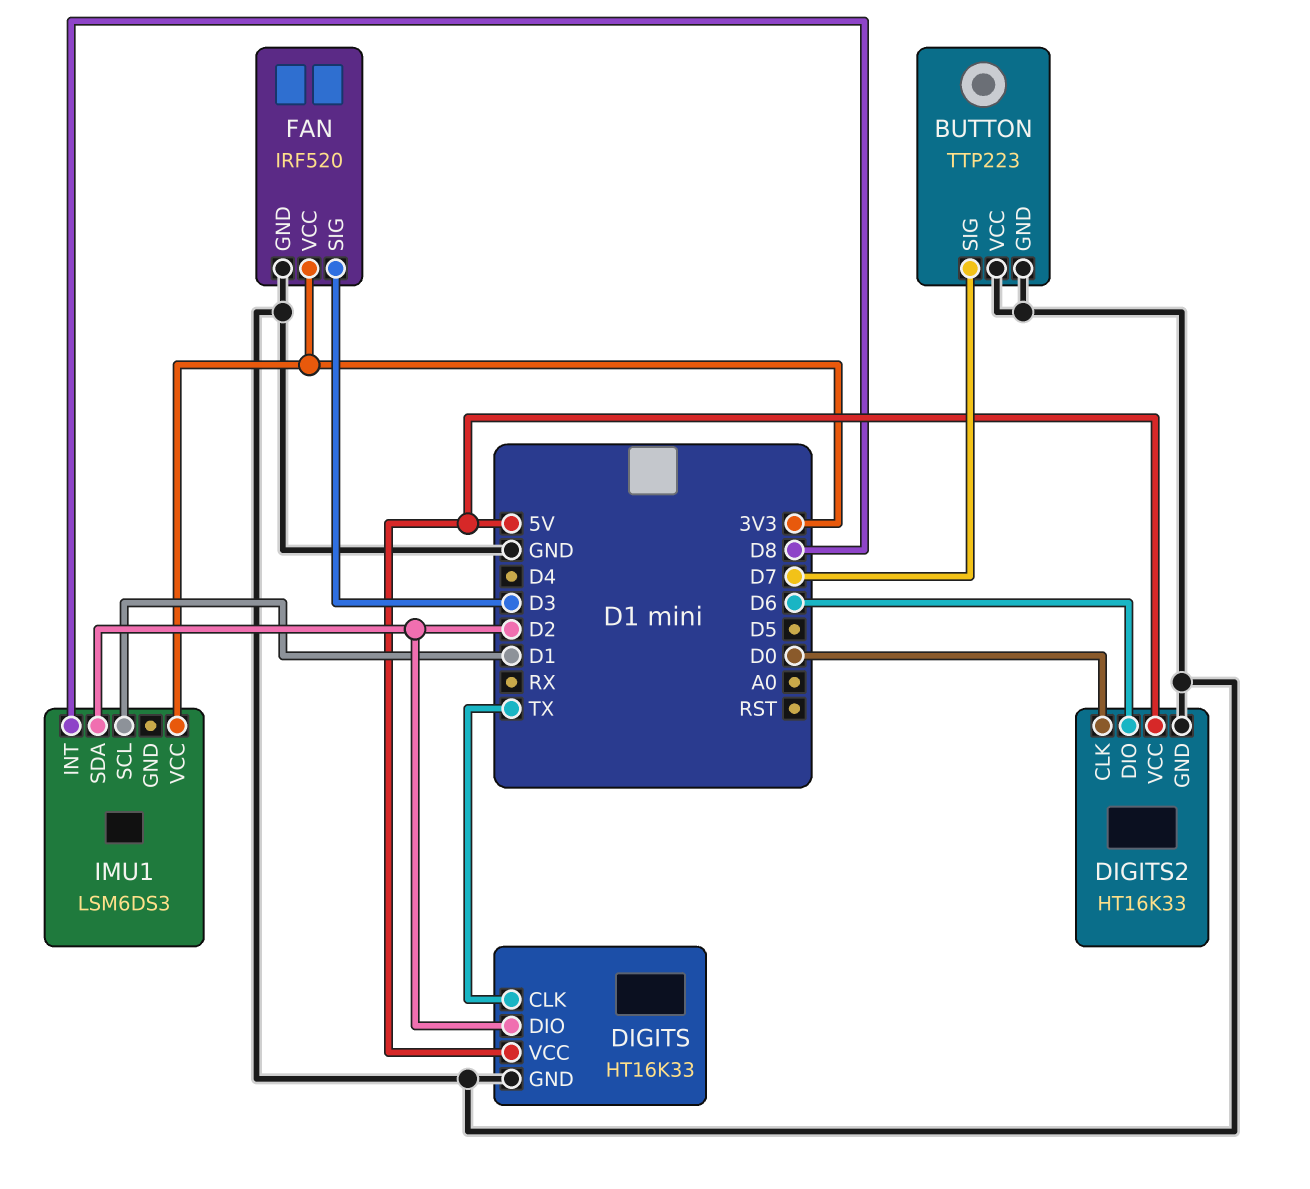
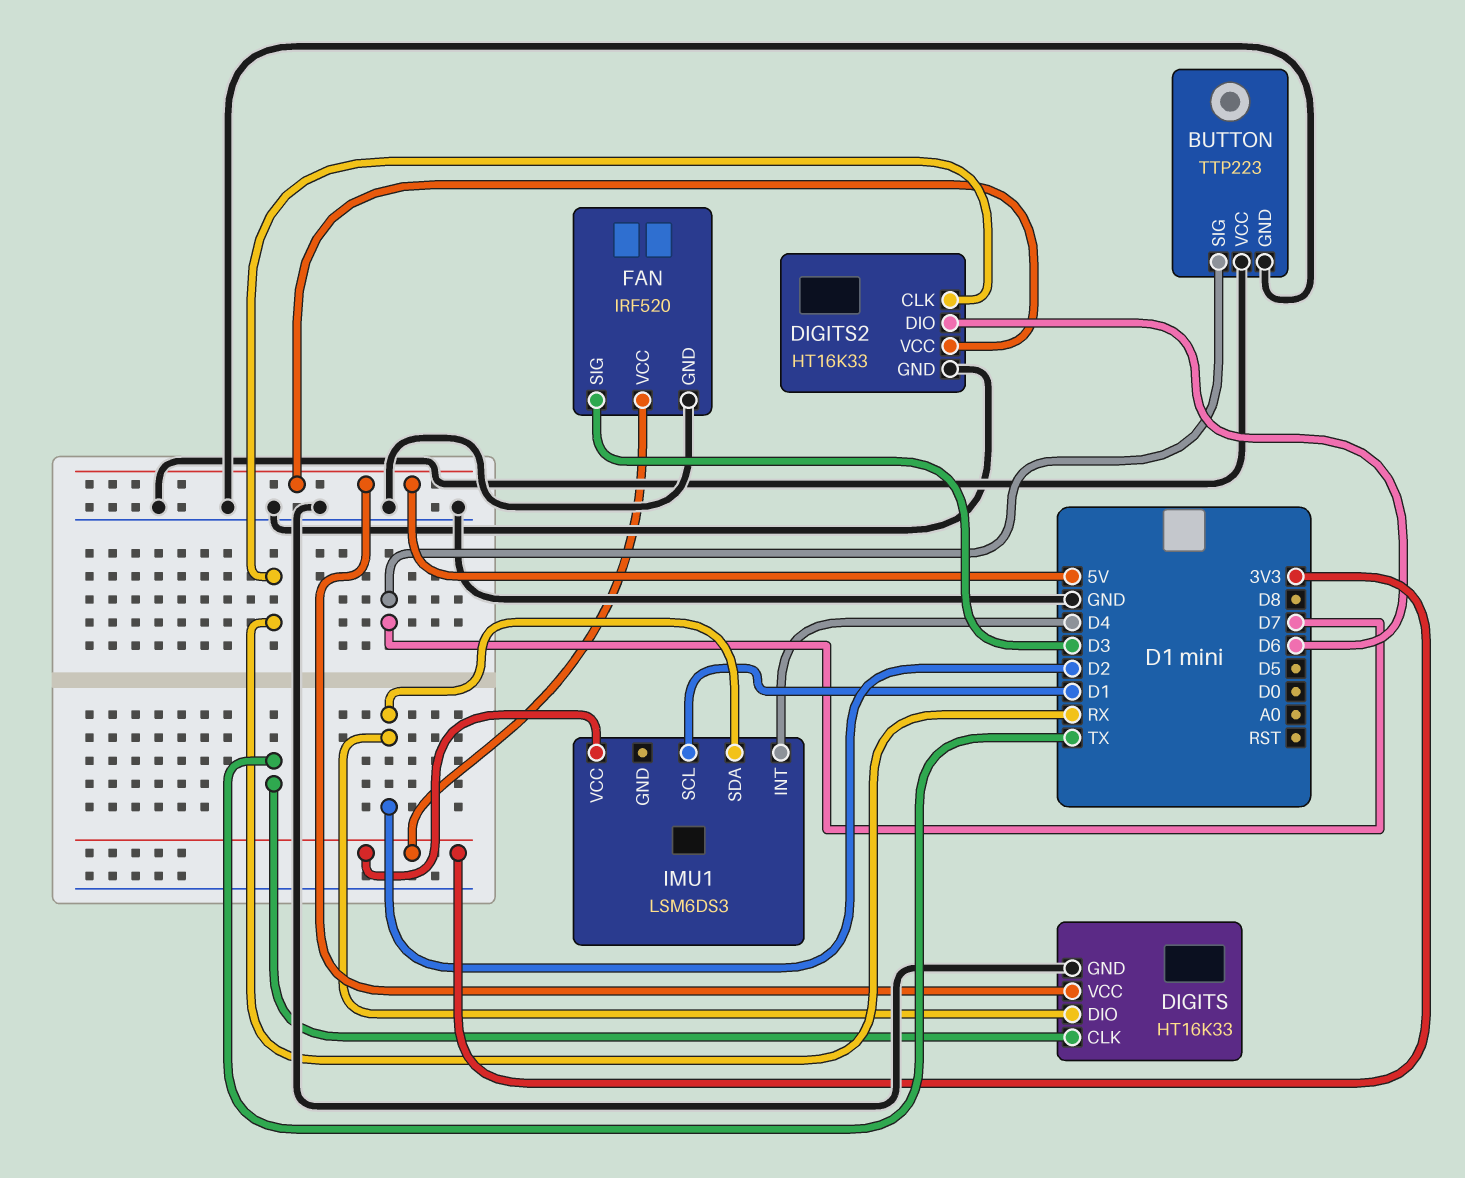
DIGITS2 pin CLK: D0 -> RX
IMU1 pin INT: D8 -> D4

